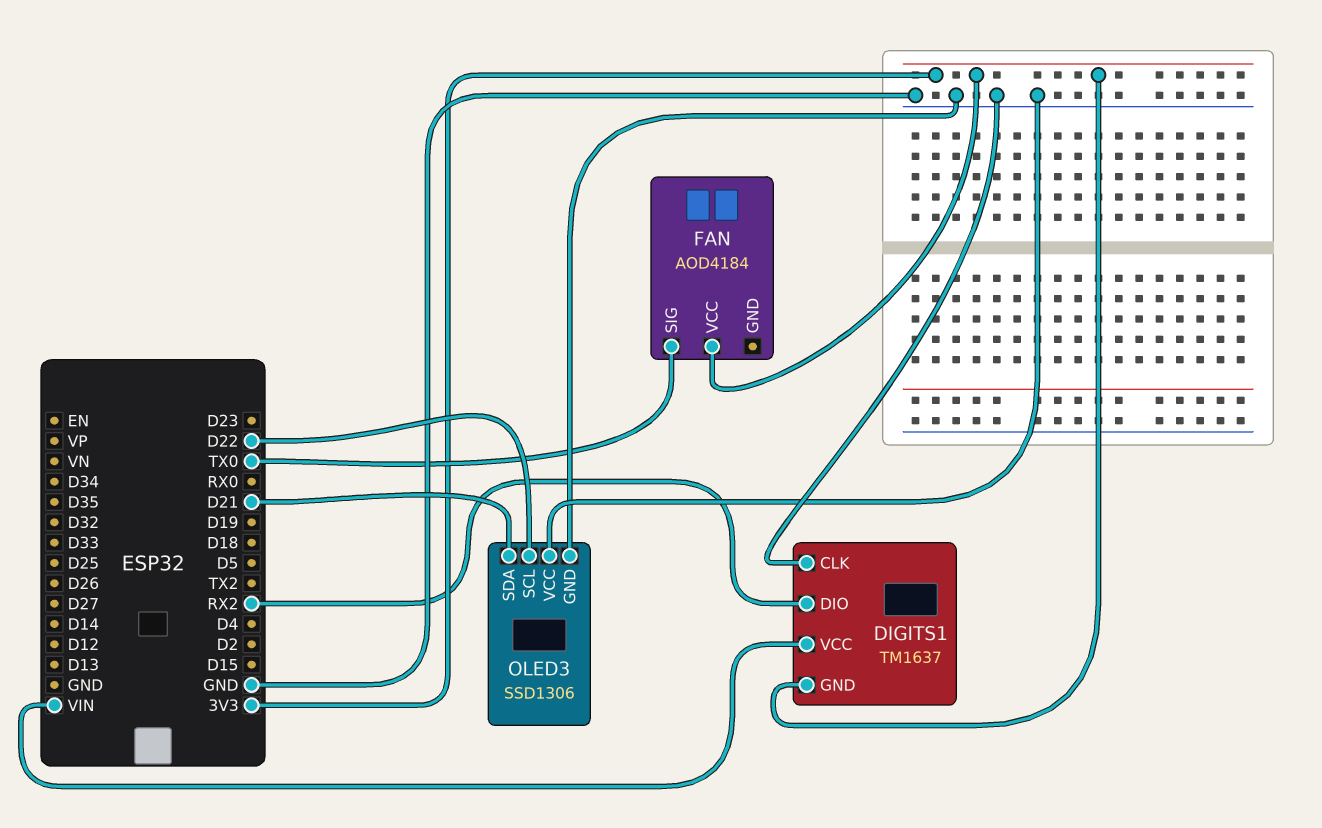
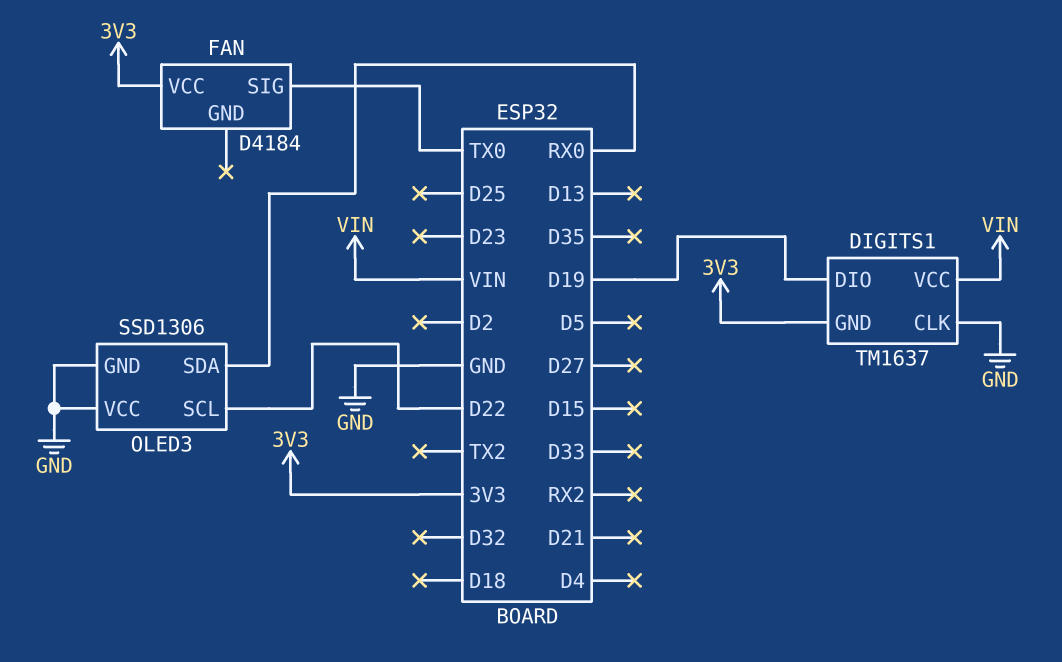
DIGITS1 pin DIO: RX2 -> D19
FAN: AOD4184 -> D4184
OLED3 pin SDA: D21 -> RX0

